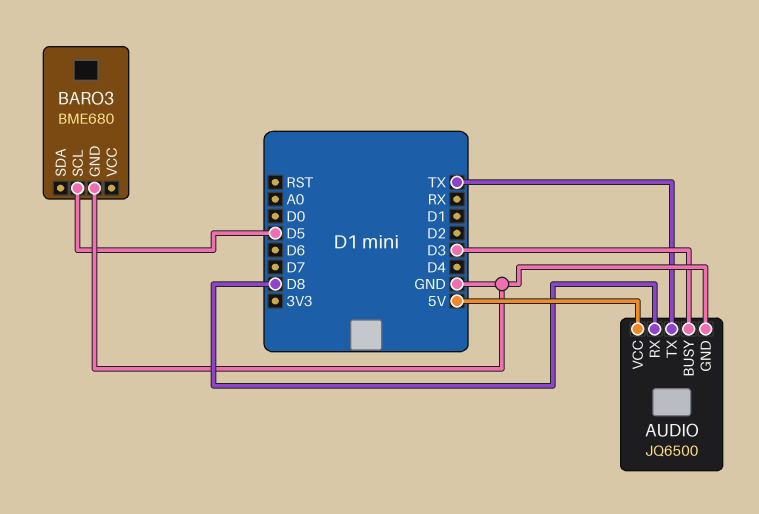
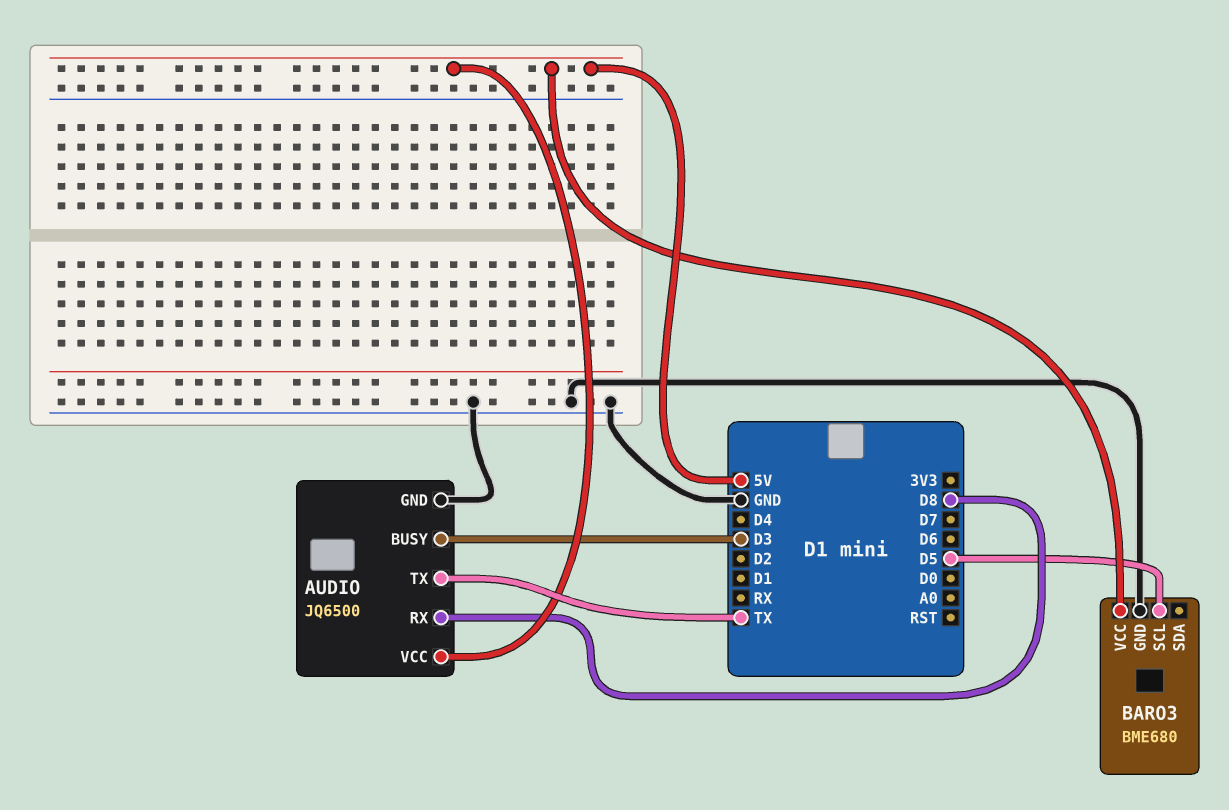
BARO3 pin VCC: none -> 5V

